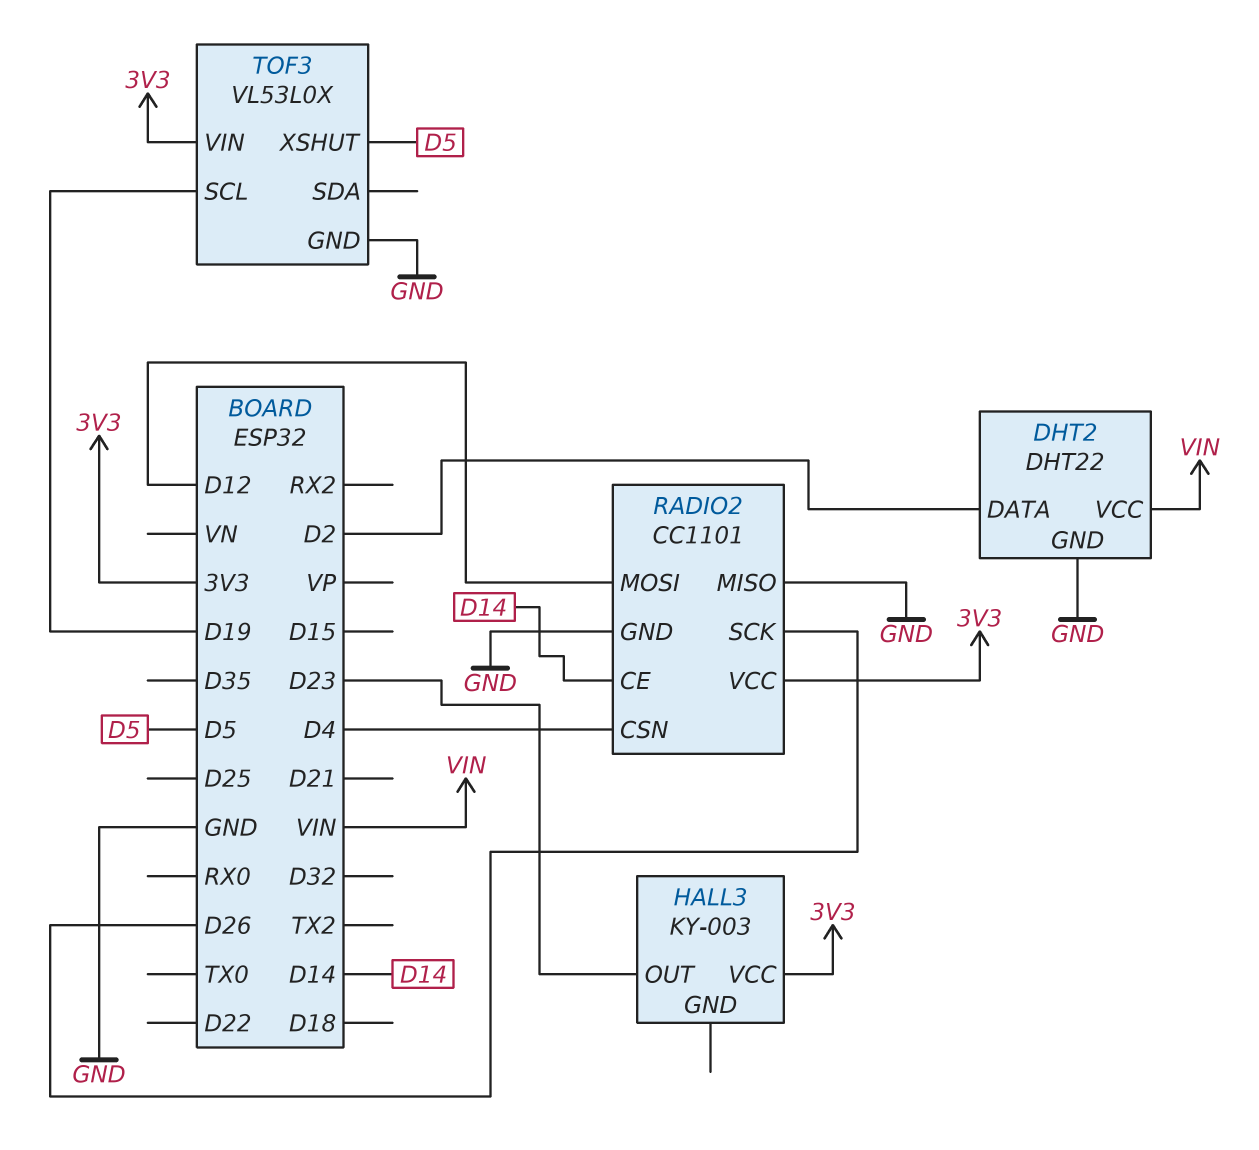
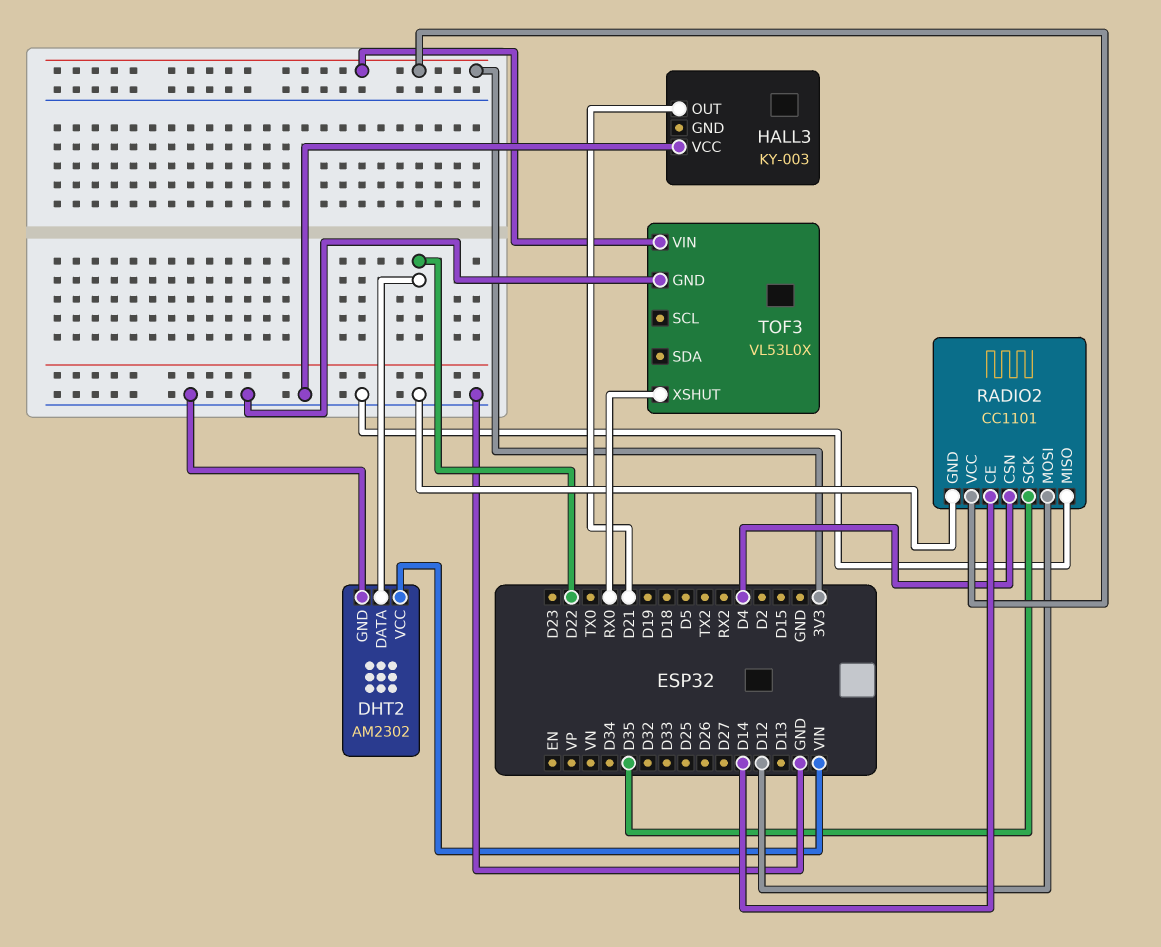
DHT2: DHT22 -> AM2302
DHT2 pin DATA: D2 -> D22
HALL3 pin OUT: D23 -> D21
HALL3 pin VCC: 3V3 -> GND
RADIO2 pin SCK: D26 -> D35
TOF3 pin SCL: D19 -> none
TOF3 pin XSHUT: D5 -> RX0

